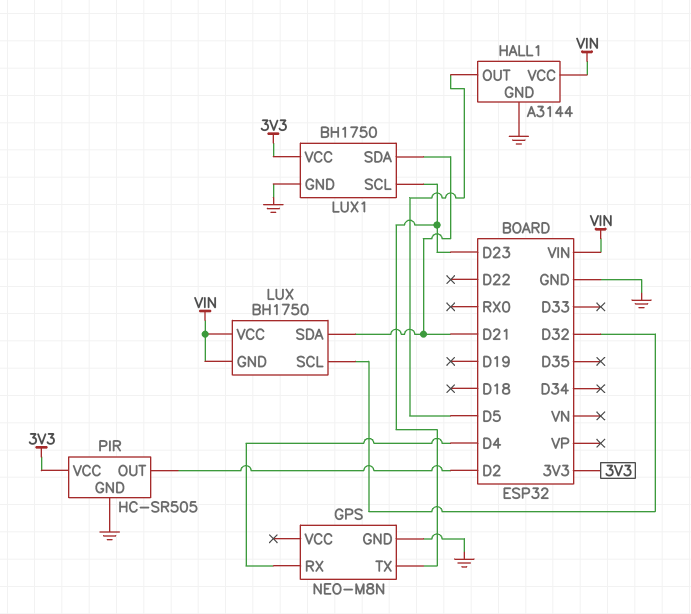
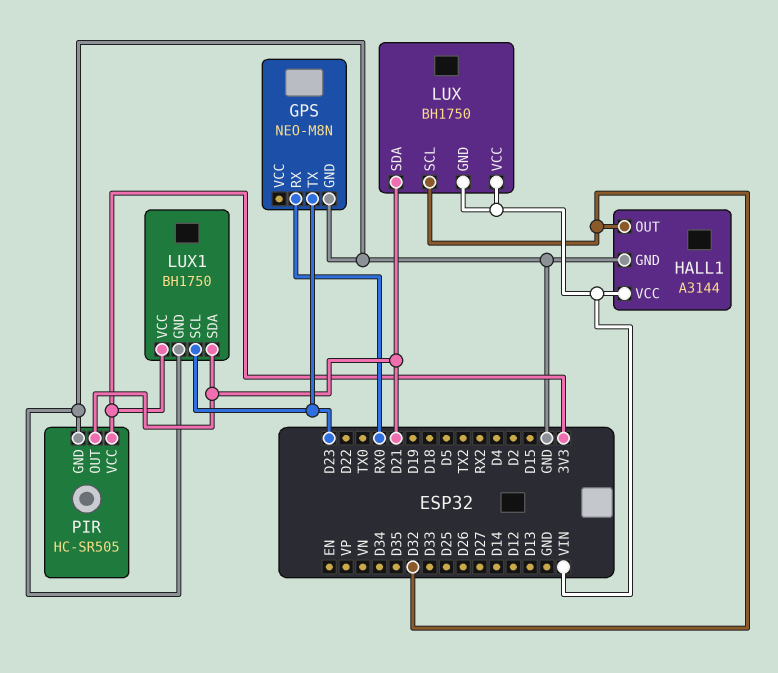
GPS pin RX: D4 -> RX0
HALL1 pin OUT: D5 -> D32
PIR pin OUT: D2 -> D21

